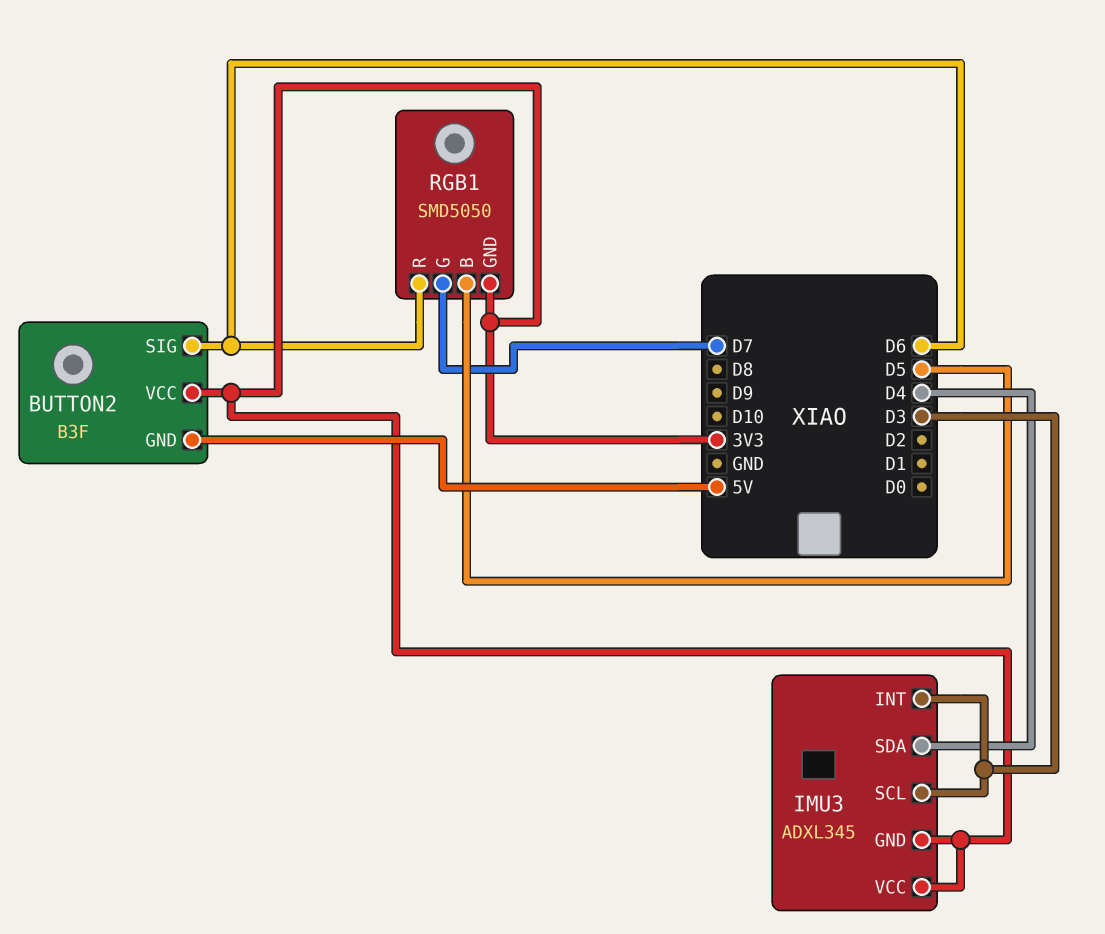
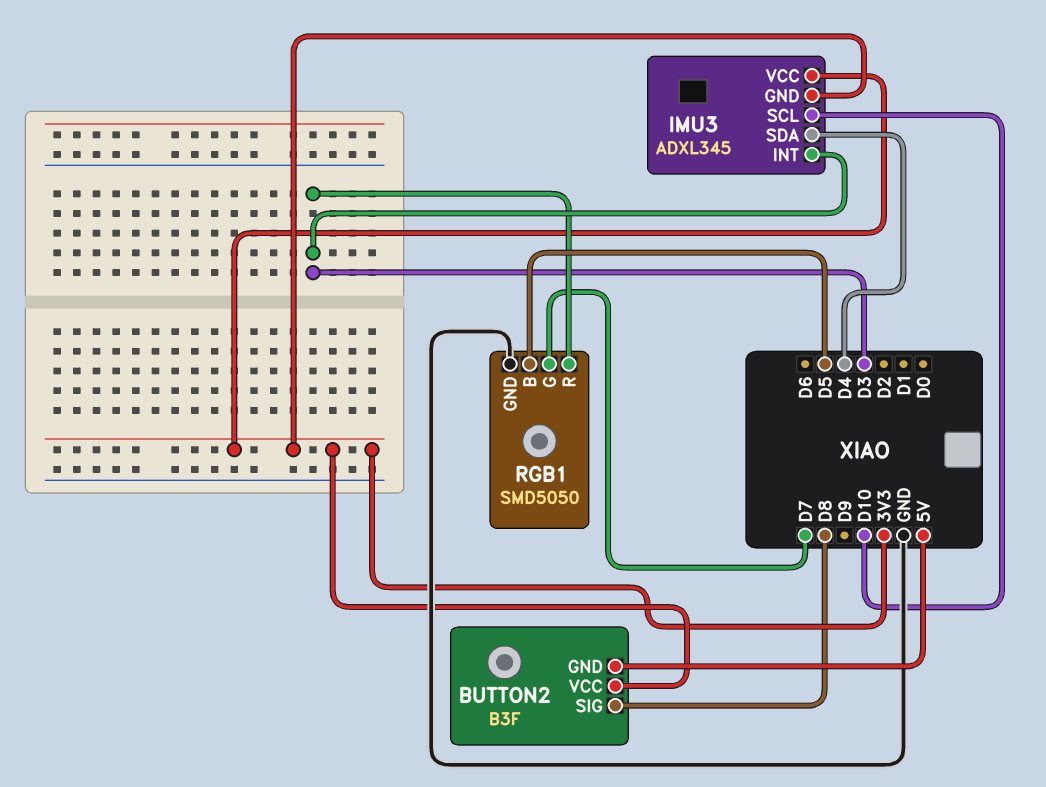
BUTTON2 pin SIG: D6 -> D8
IMU3 pin SCL: D3 -> D10
RGB1 pin GND: 3V3 -> GND
RGB1 pin R: D6 -> D3

